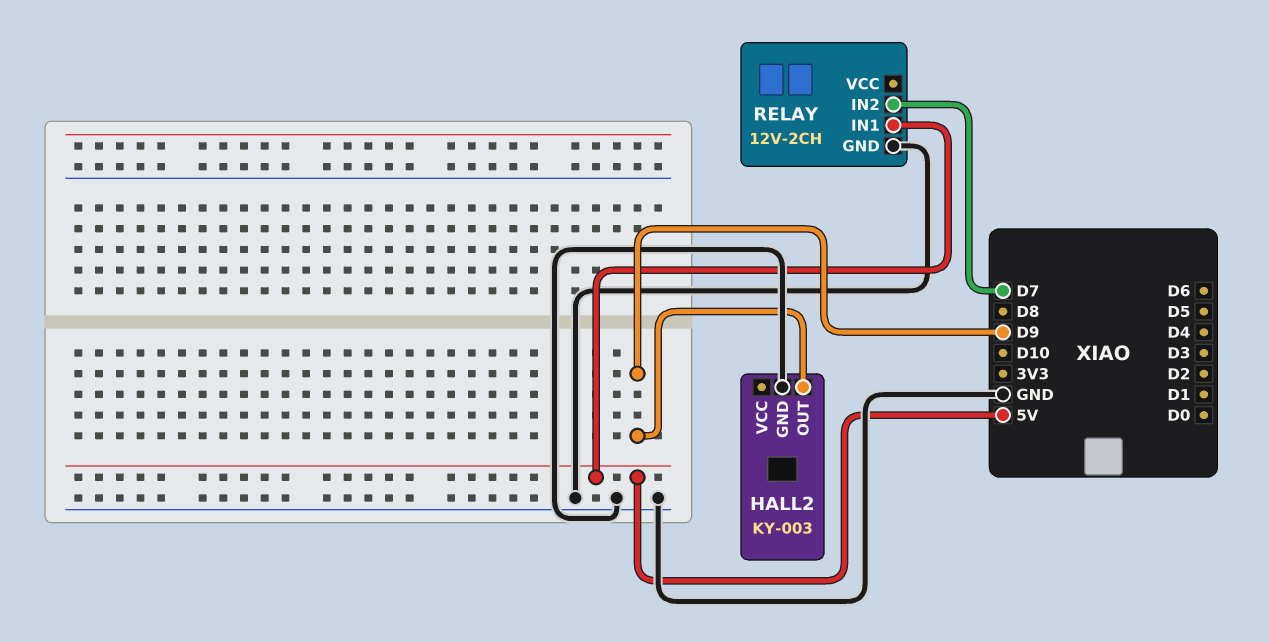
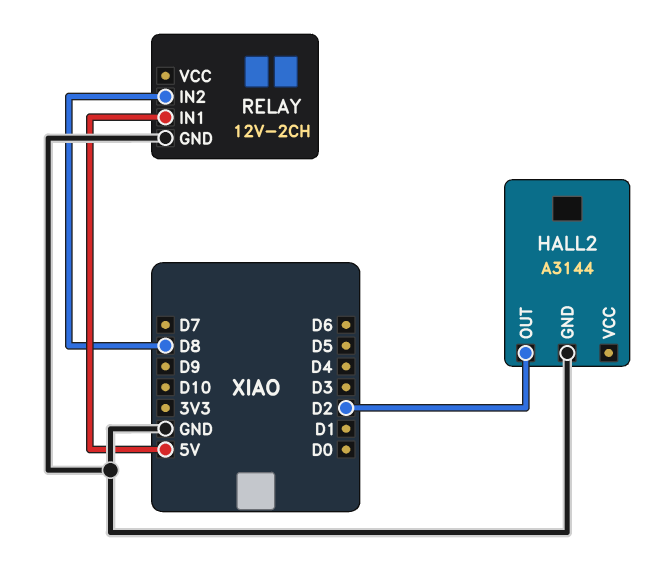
HALL2: KY-003 -> A3144
HALL2 pin OUT: D9 -> D2
RELAY pin IN2: D7 -> D8

